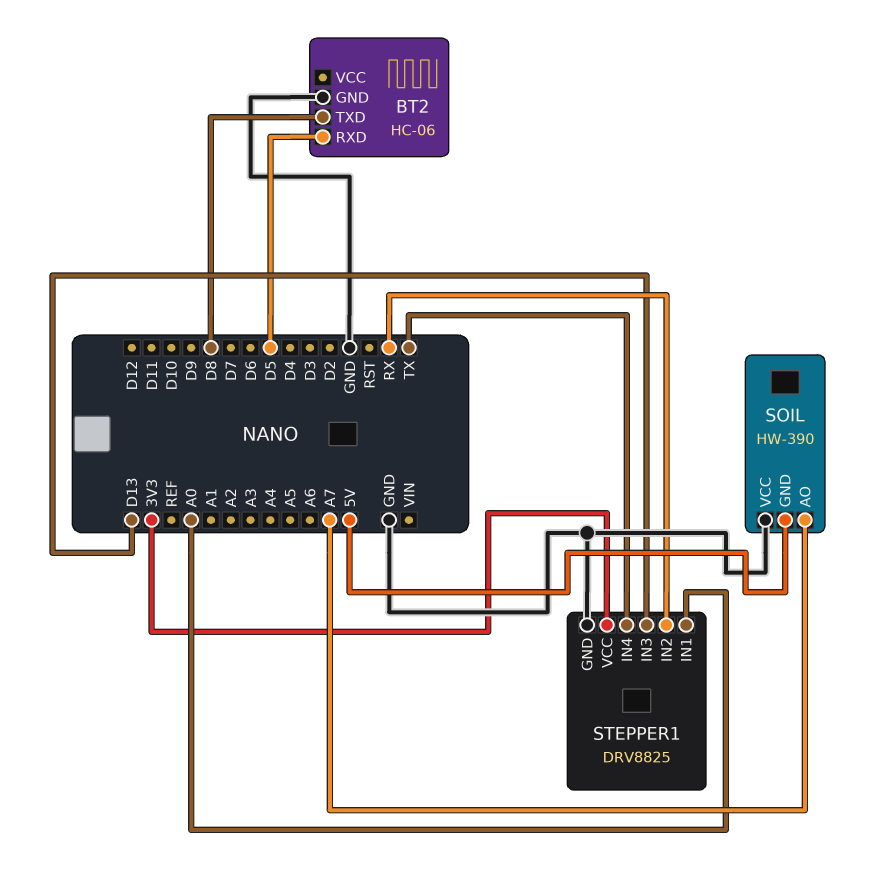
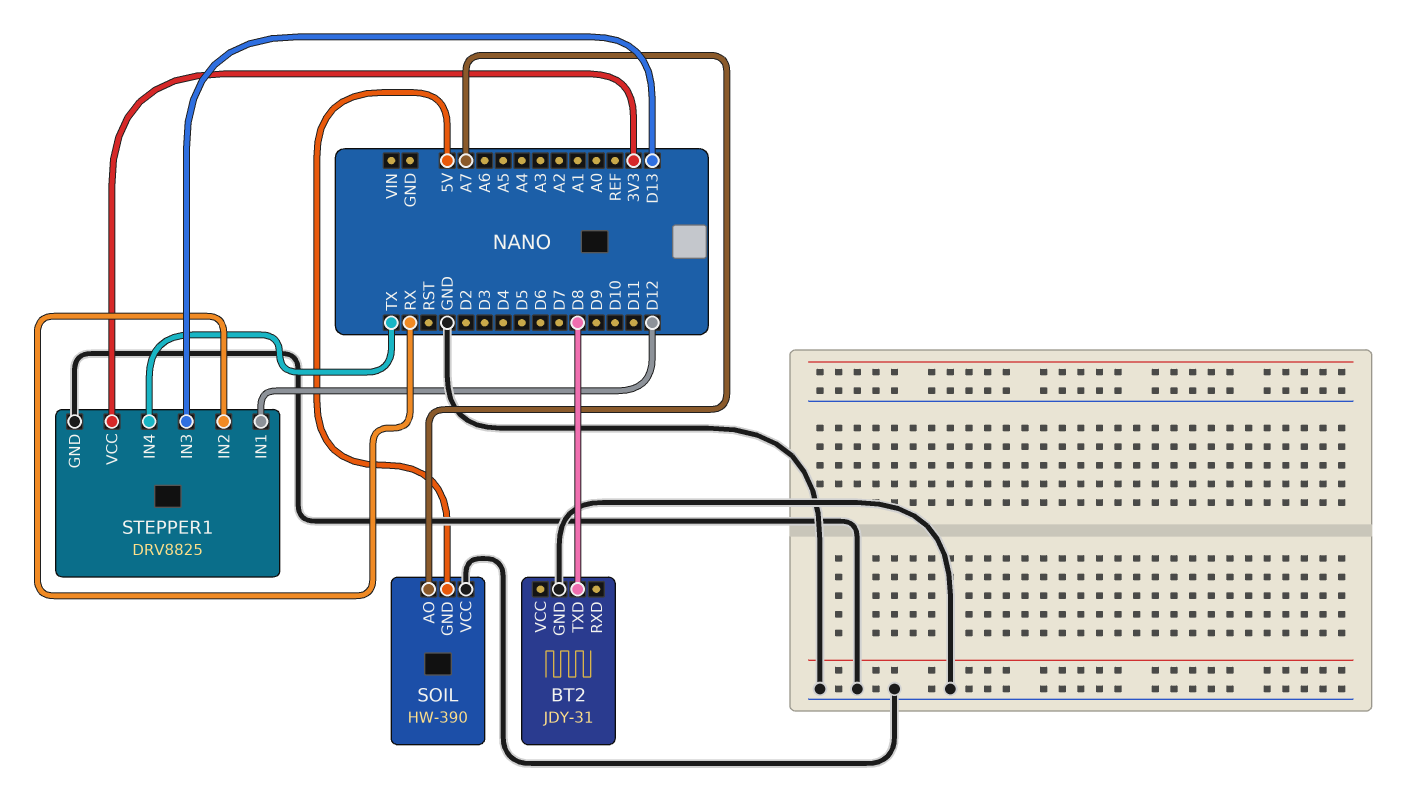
BT2: HC-06 -> JDY-31
BT2 pin RXD: D5 -> none
STEPPER1 pin IN1: A0 -> D12

